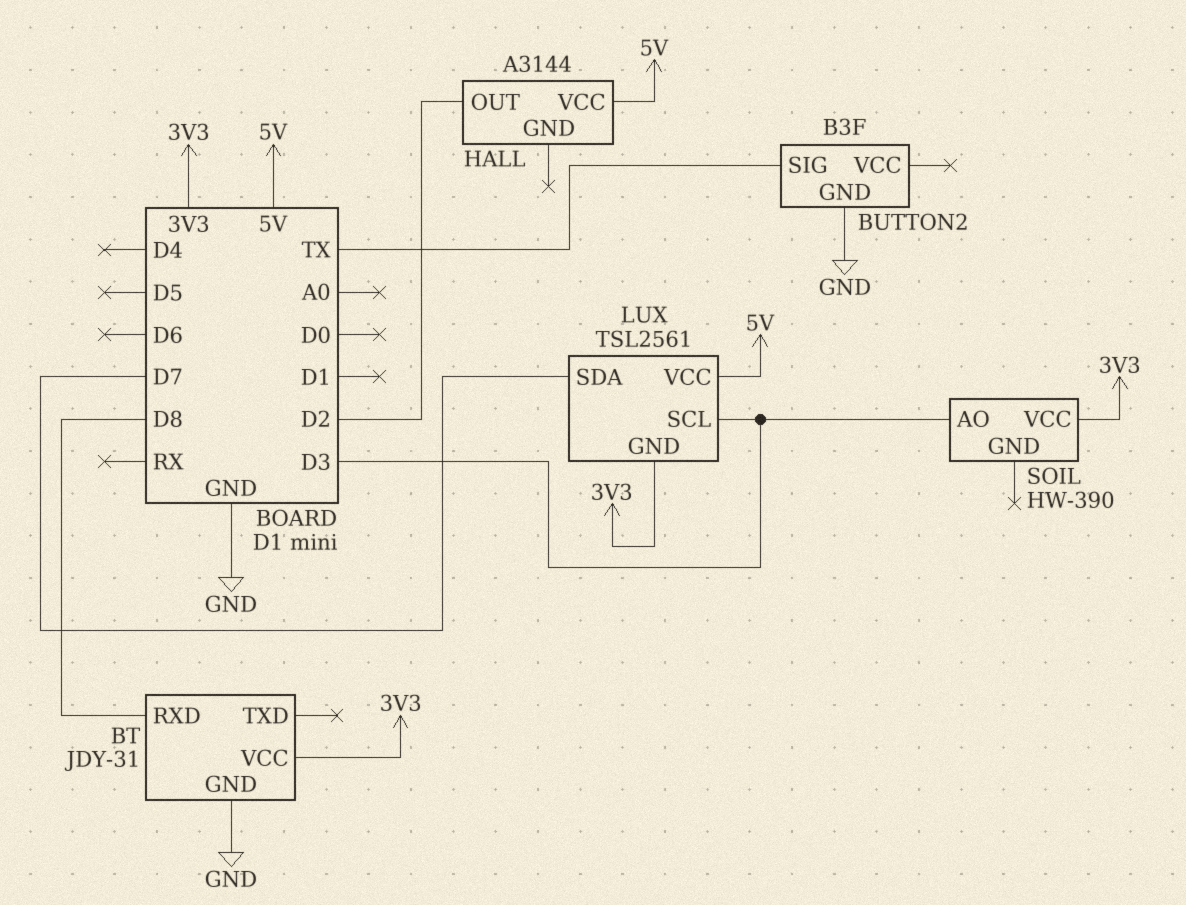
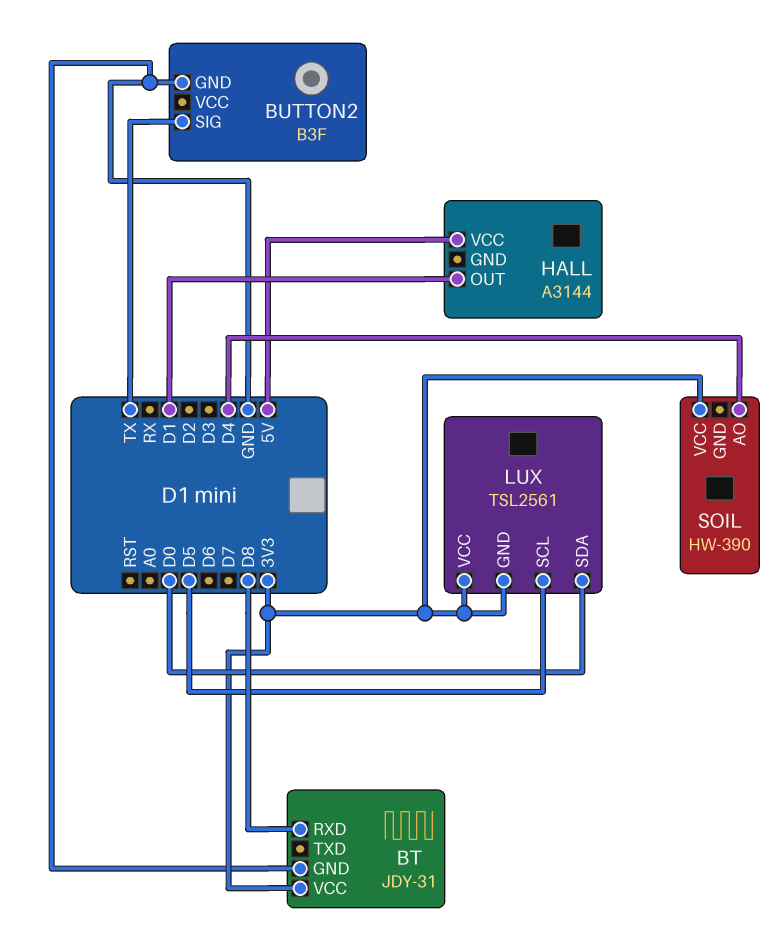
HALL pin OUT: D2 -> D1
LUX pin SCL: D3 -> D5
LUX pin SDA: D7 -> D0
LUX pin VCC: 5V -> 3V3
SOIL pin AO: D3 -> D4

